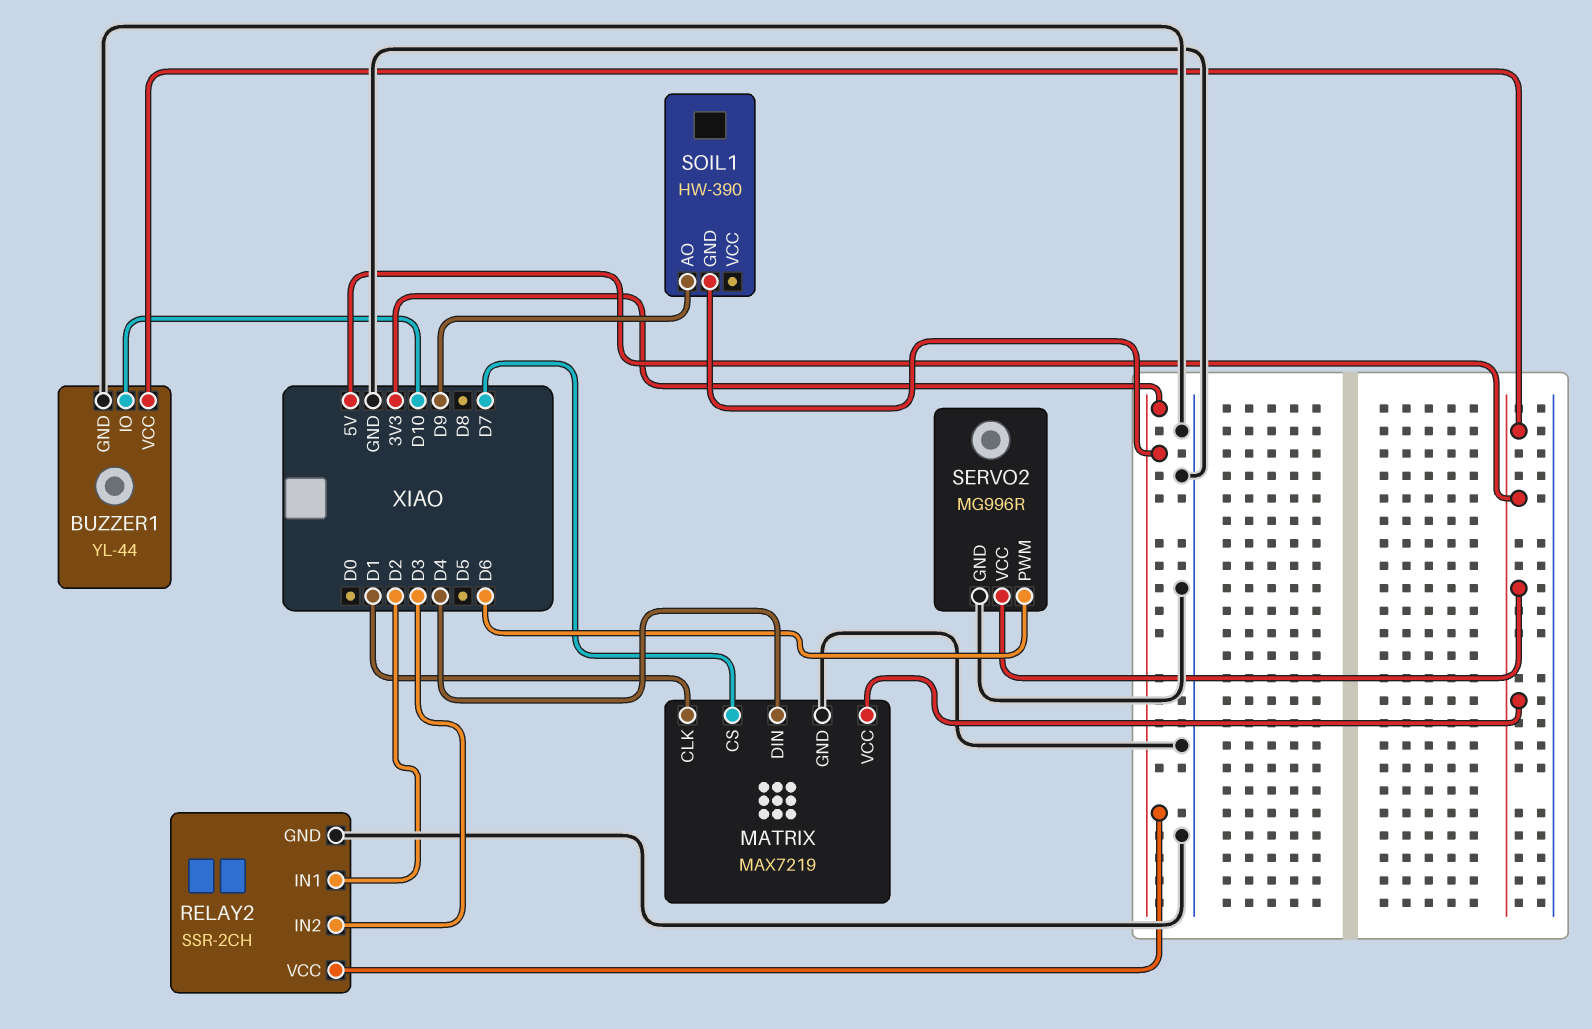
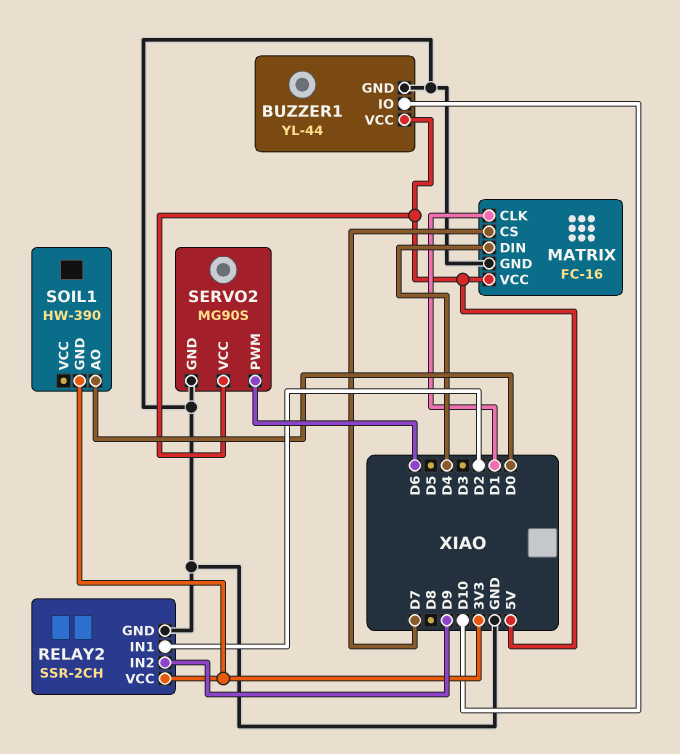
MATRIX: MAX7219 -> FC-16
RELAY2 pin IN2: D3 -> D9
SERVO2: MG996R -> MG90S
SOIL1 pin AO: D9 -> D0

